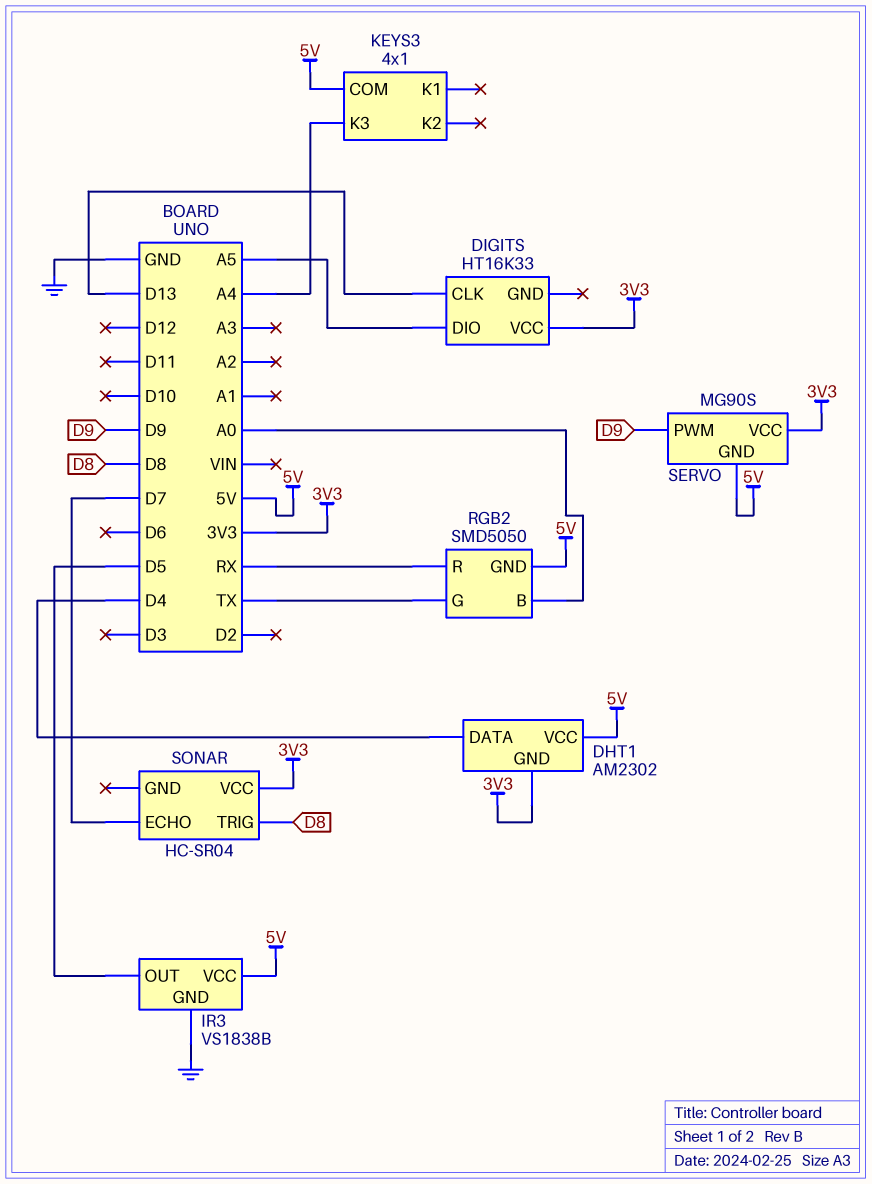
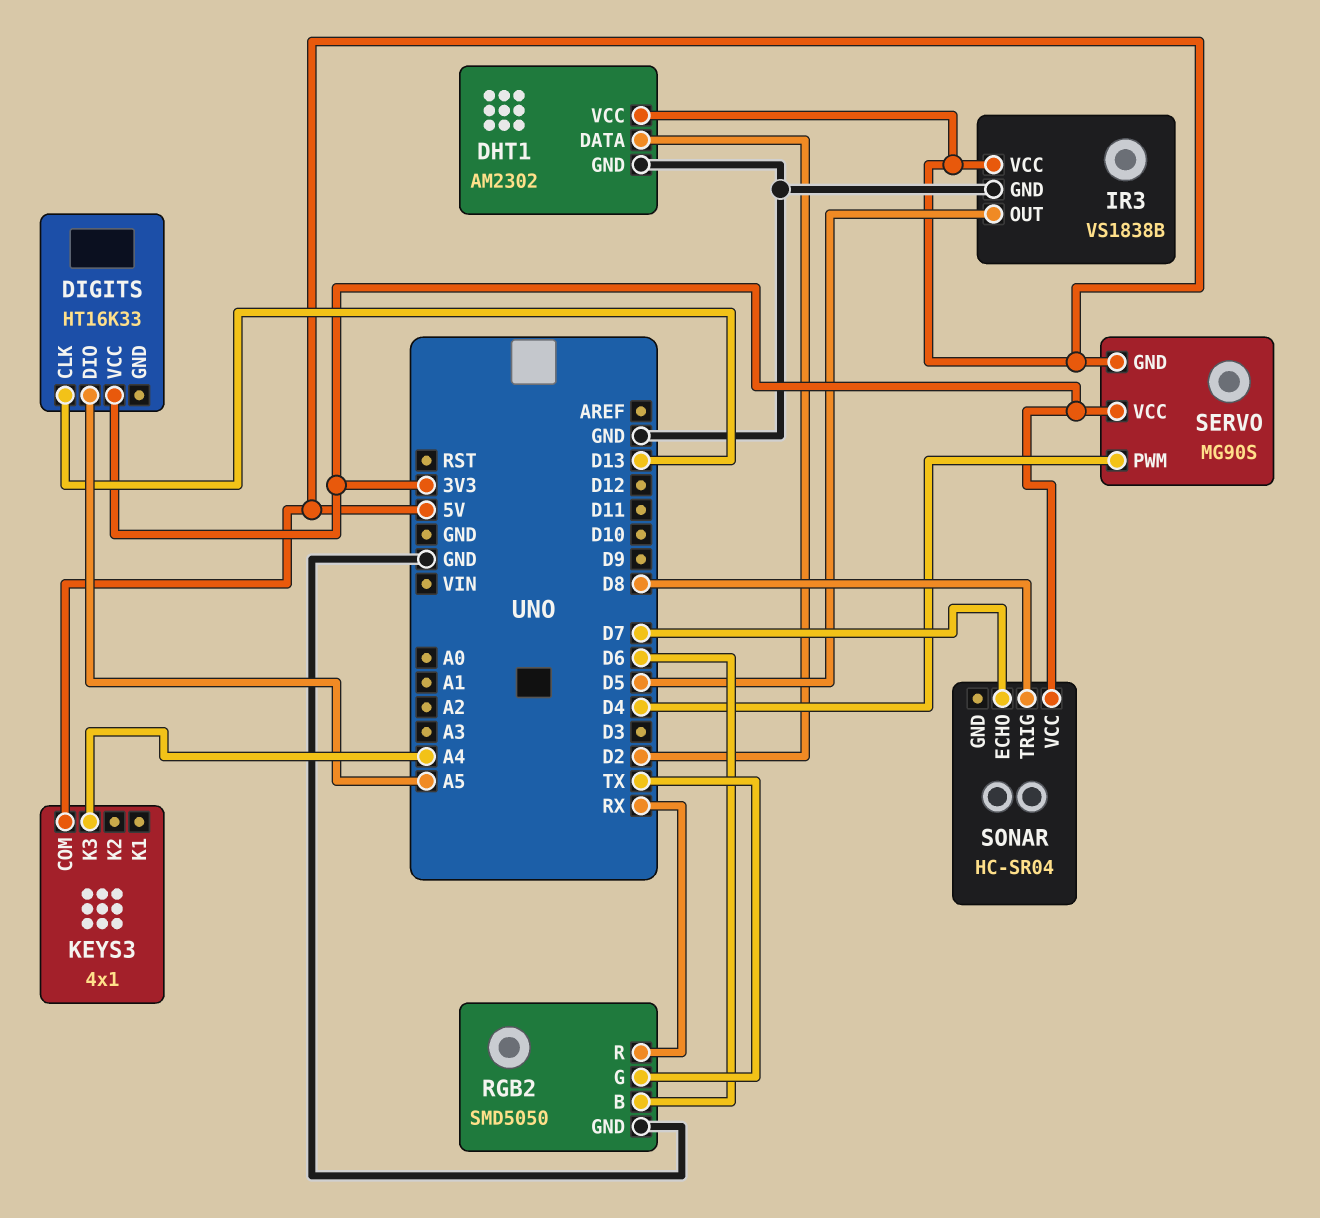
DHT1 pin DATA: D4 -> D2
DHT1 pin GND: 3V3 -> GND
RGB2 pin B: A0 -> D6
RGB2 pin GND: 5V -> GND
SERVO pin PWM: D9 -> D4

